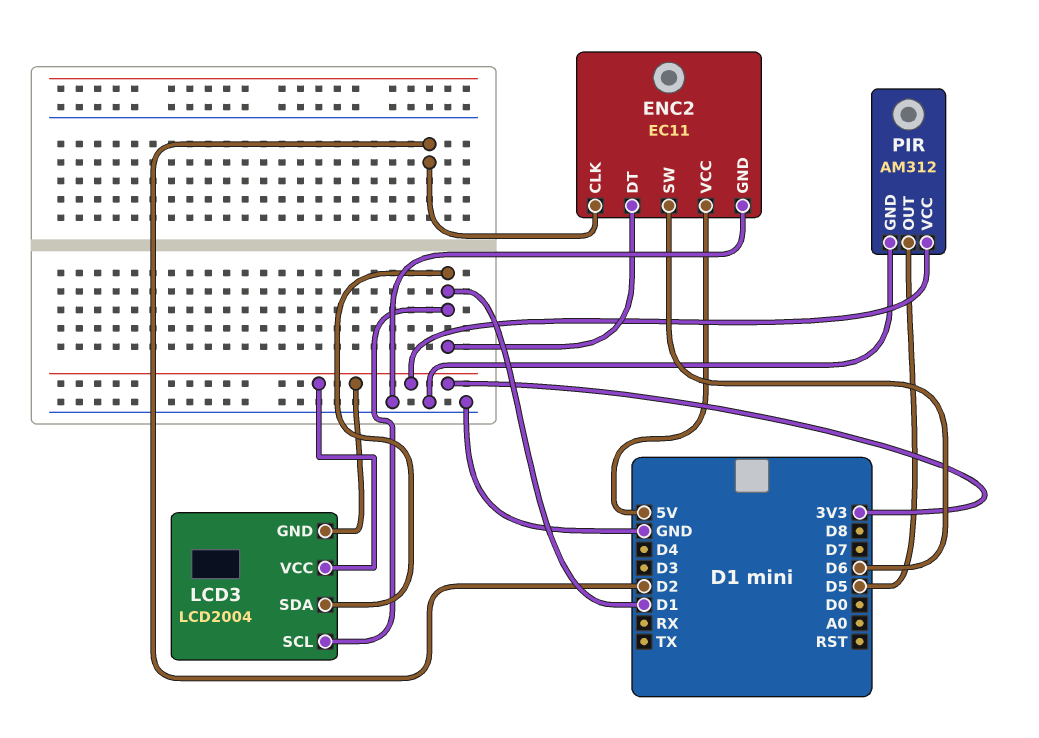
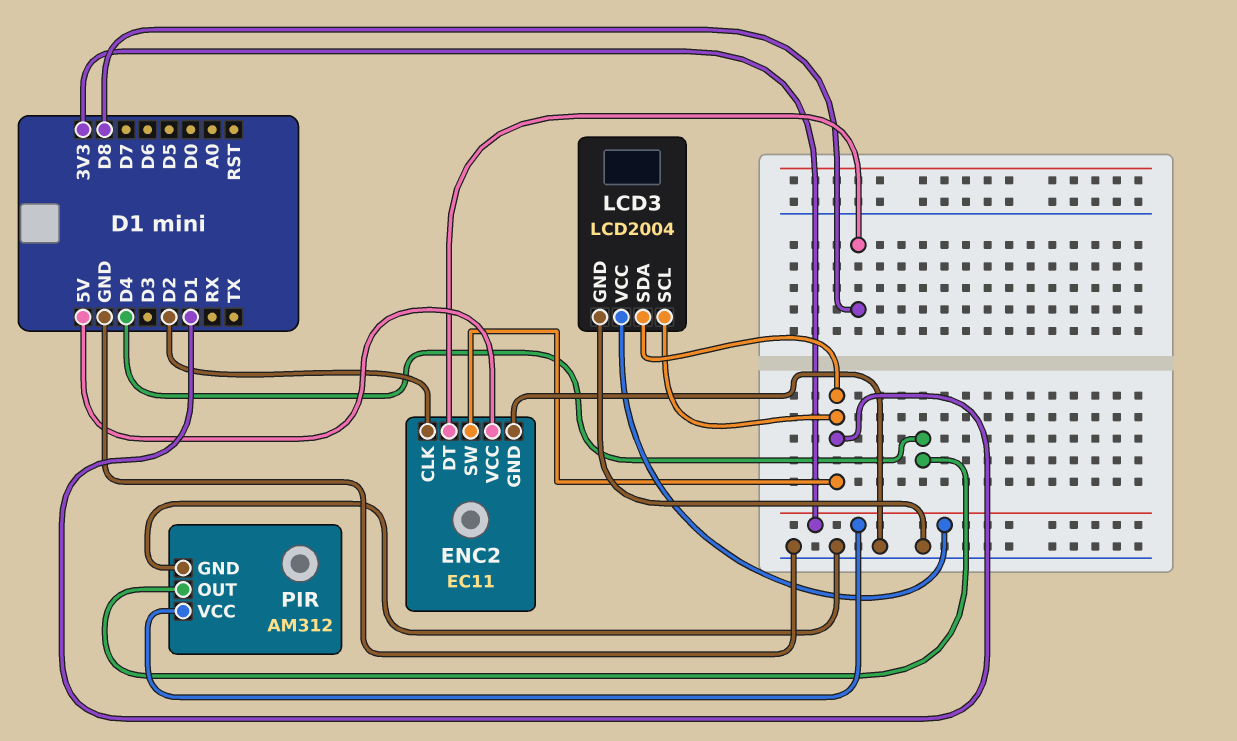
ENC2 pin DT: D1 -> D8
ENC2 pin SW: D6 -> D1
LCD3 pin GND: 3V3 -> GND
PIR pin OUT: D5 -> D4

